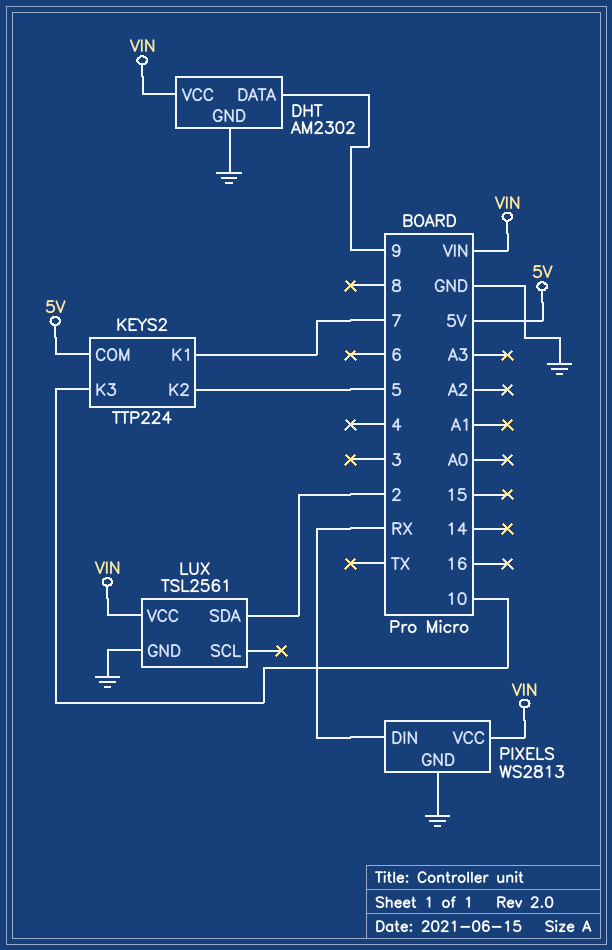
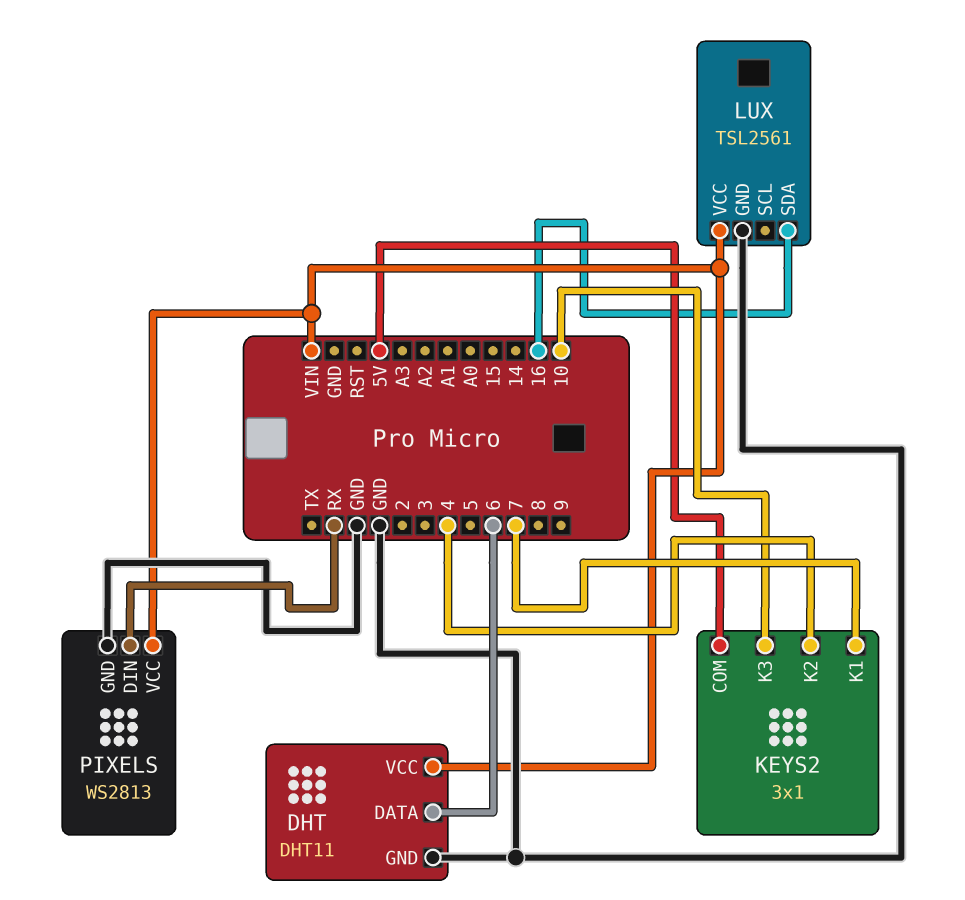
DHT: AM2302 -> DHT11
DHT pin DATA: 9 -> 6
KEYS2: TTP224 -> 3x1
KEYS2 pin K2: 5 -> 4
LUX pin SDA: 2 -> 16

